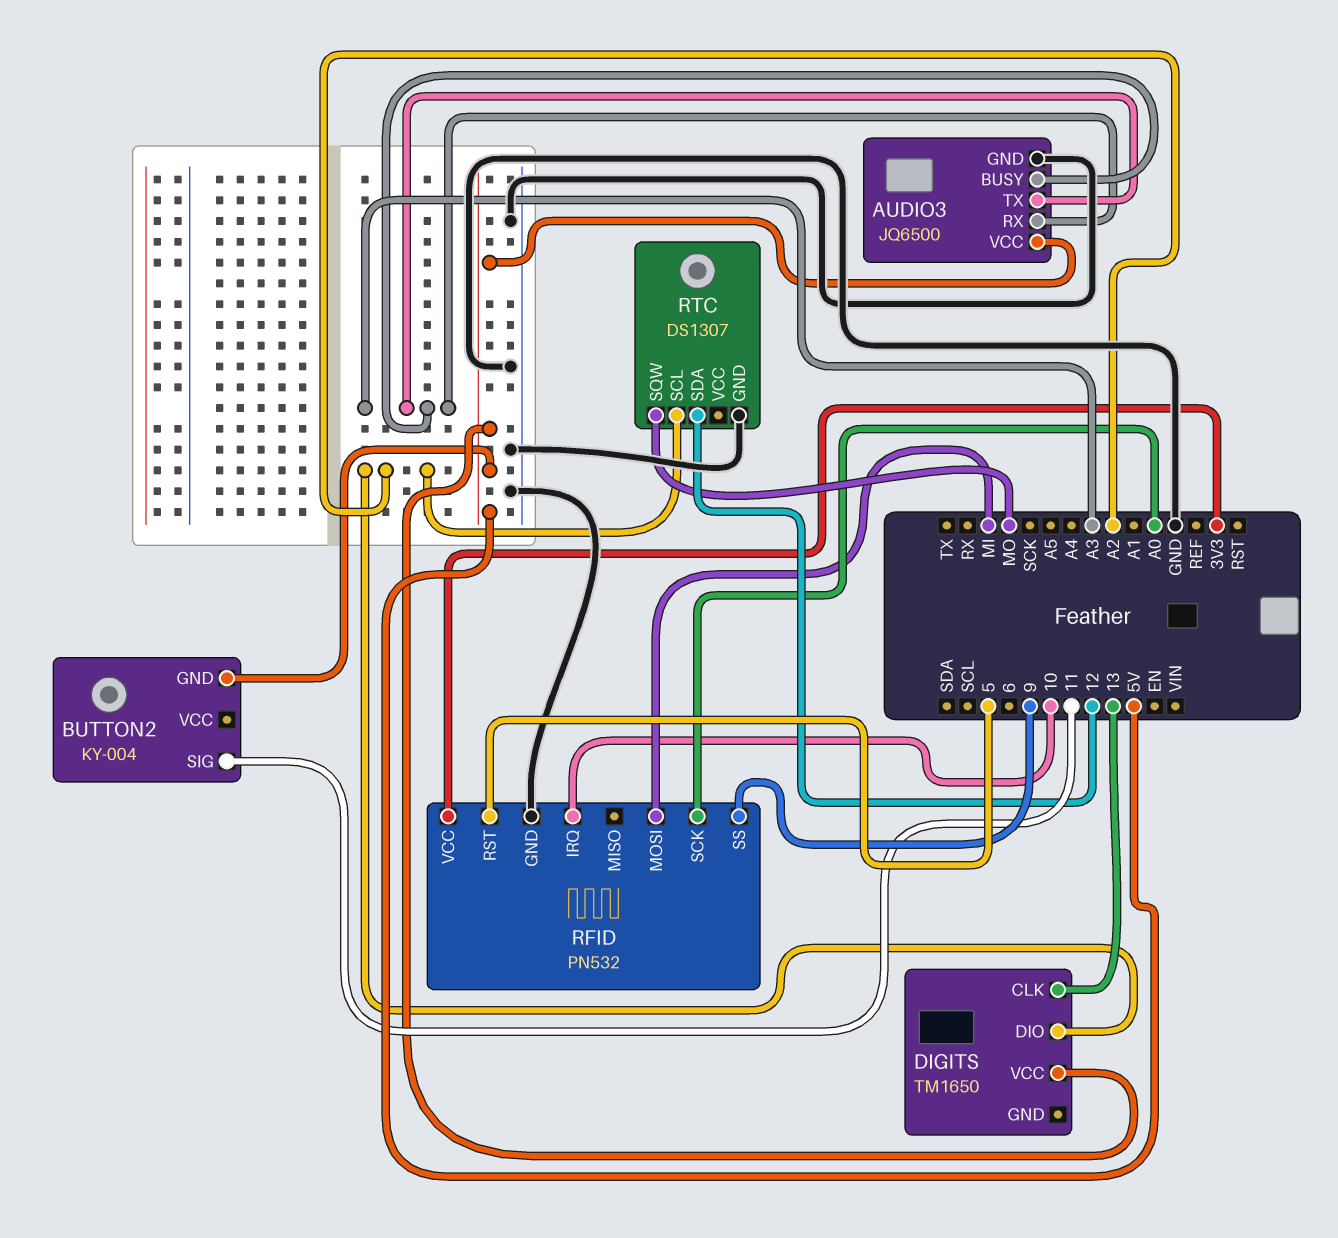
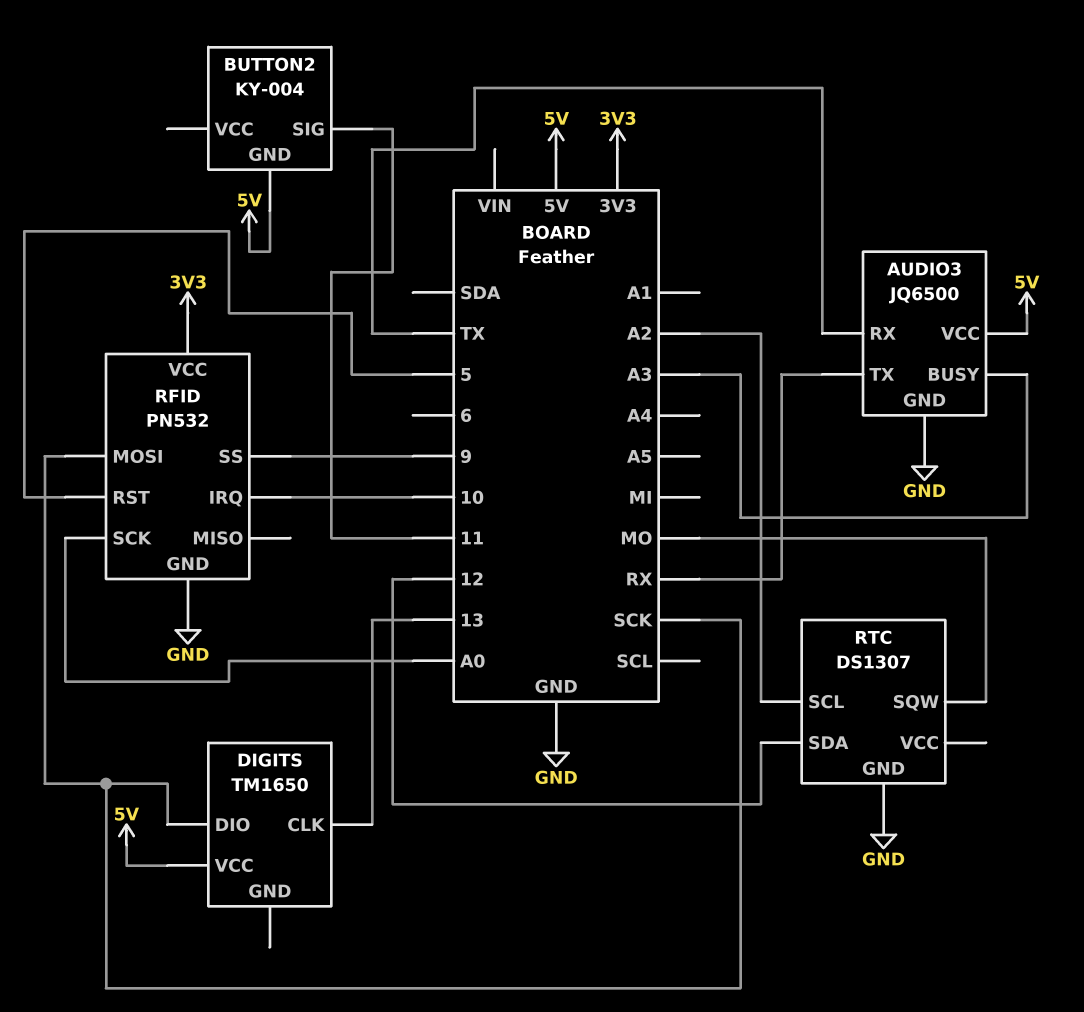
AUDIO3 pin RX: A3 -> TX
AUDIO3 pin TX: A3 -> RX
DIGITS pin DIO: A2 -> SCK
RFID pin MOSI: MI -> SCK

